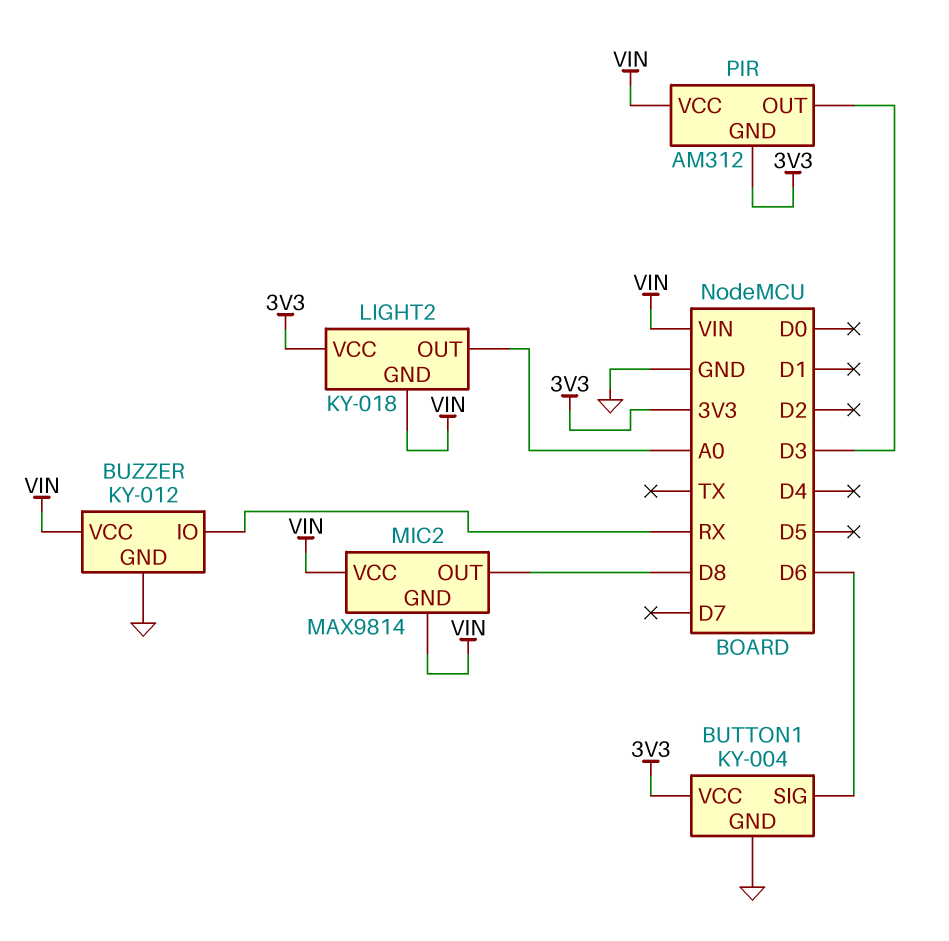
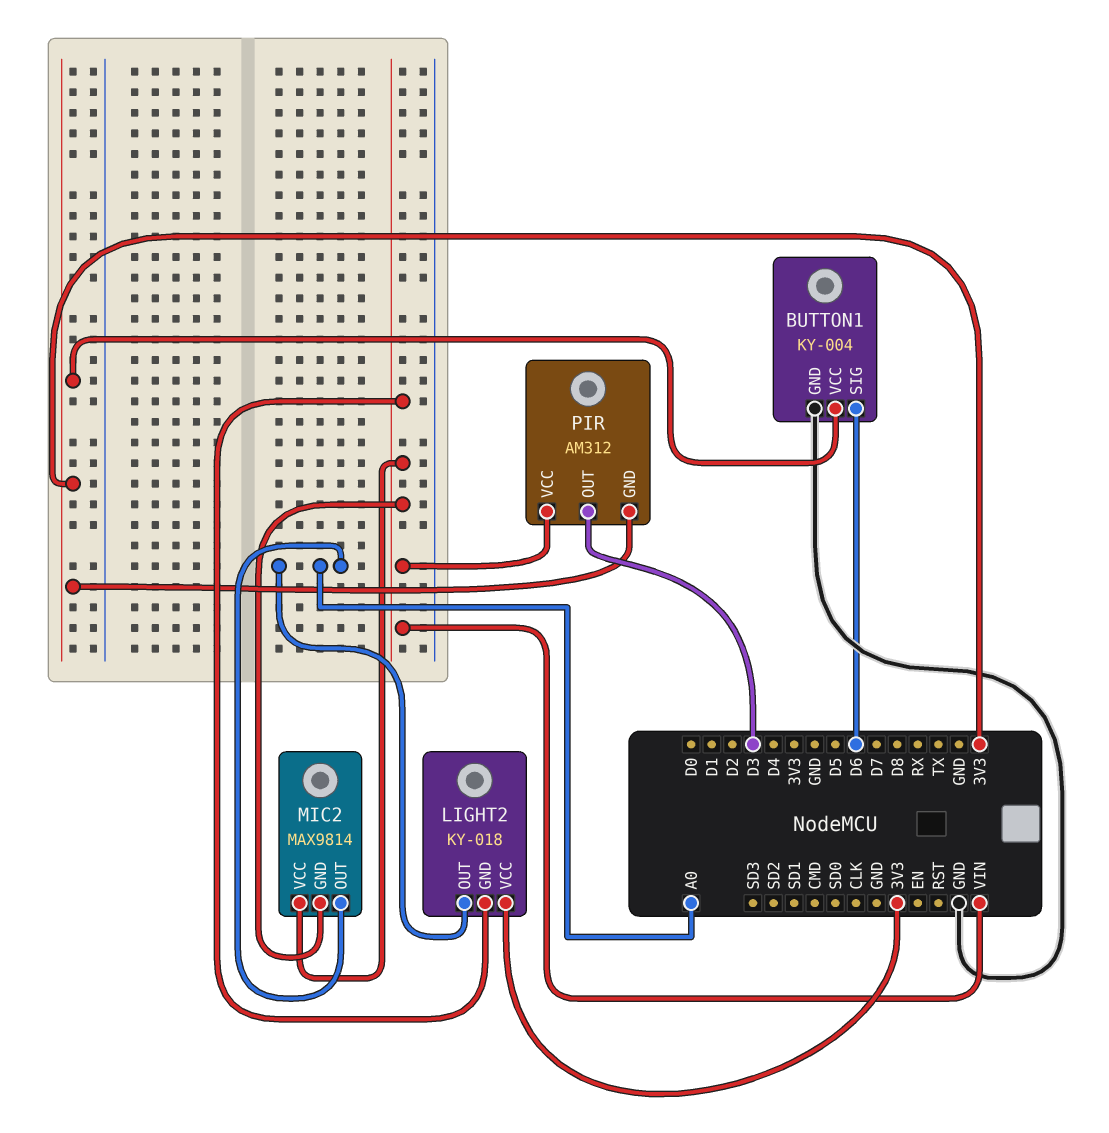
BUZZER: KY-012 -> none
BUZZER pin GND: GND -> none
BUZZER pin IO: RX -> none
BUZZER pin VCC: VIN -> none
MIC2 pin OUT: D8 -> A0

